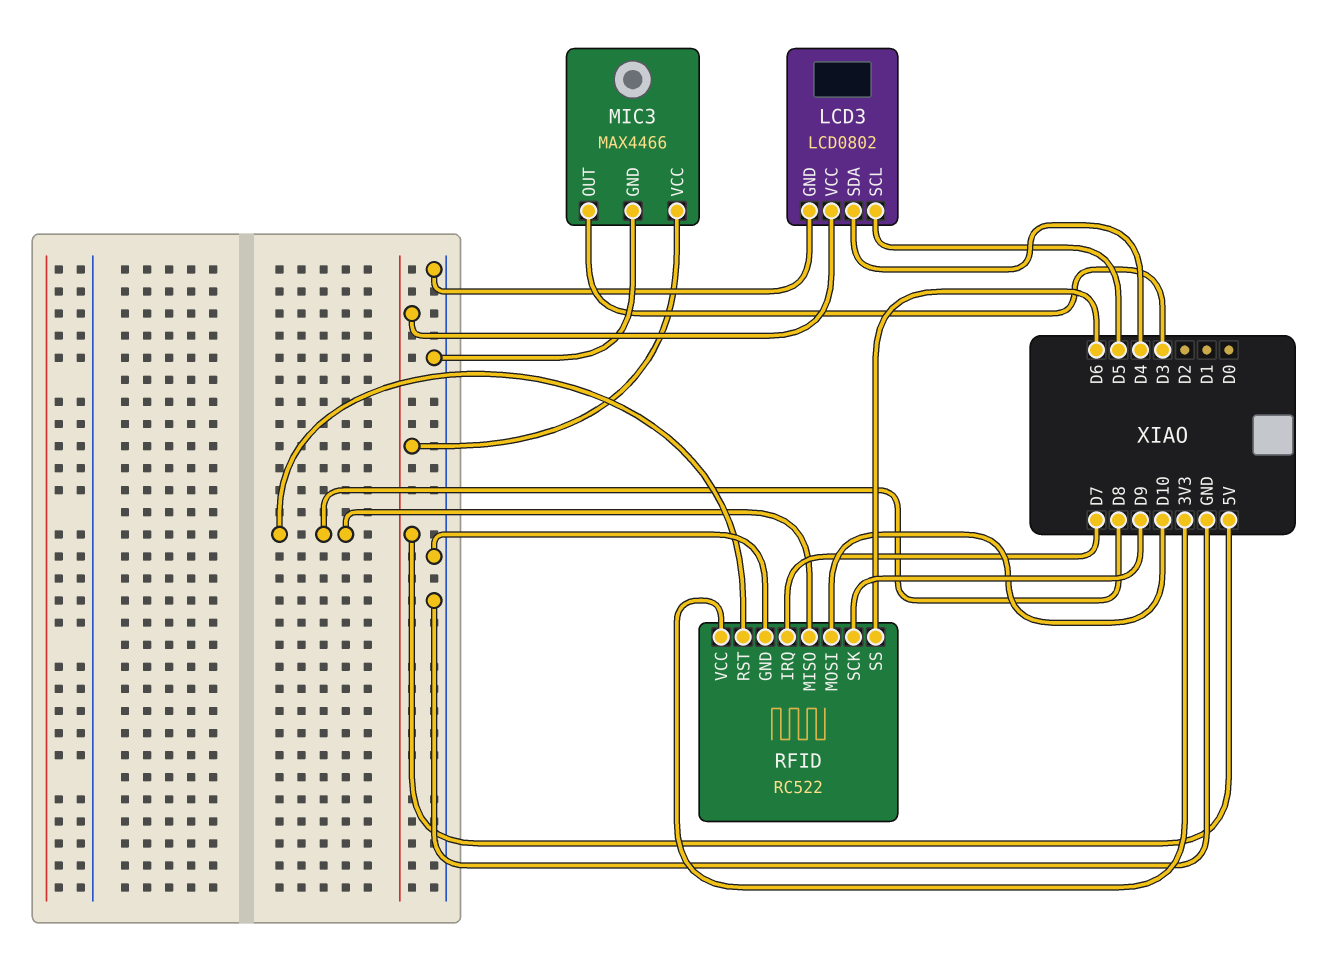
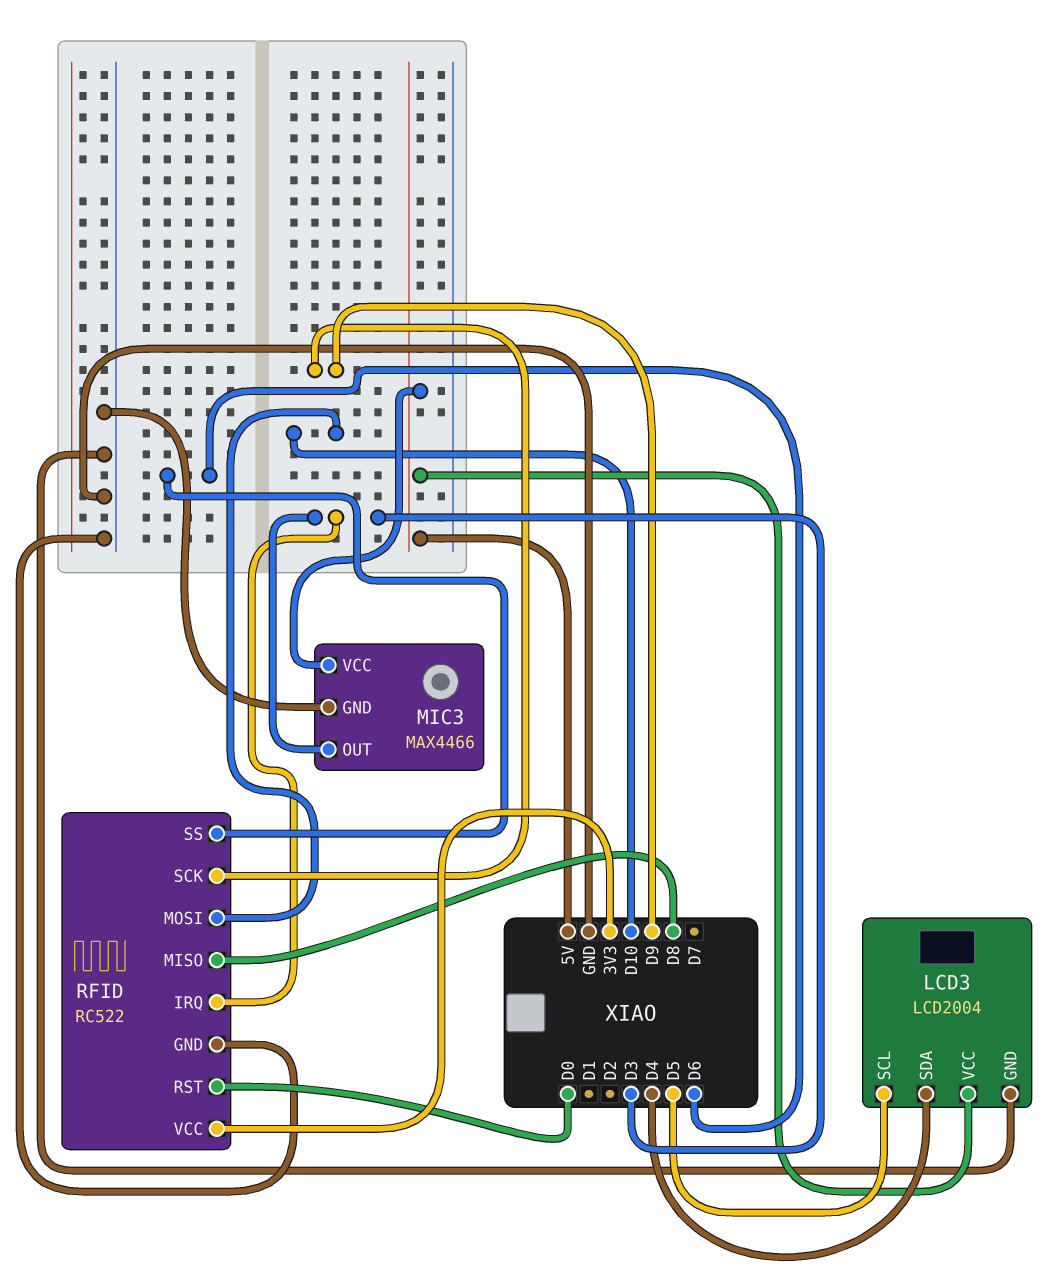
LCD3: LCD0802 -> LCD2004
RFID pin IRQ: D7 -> D3
RFID pin RST: D8 -> D0

